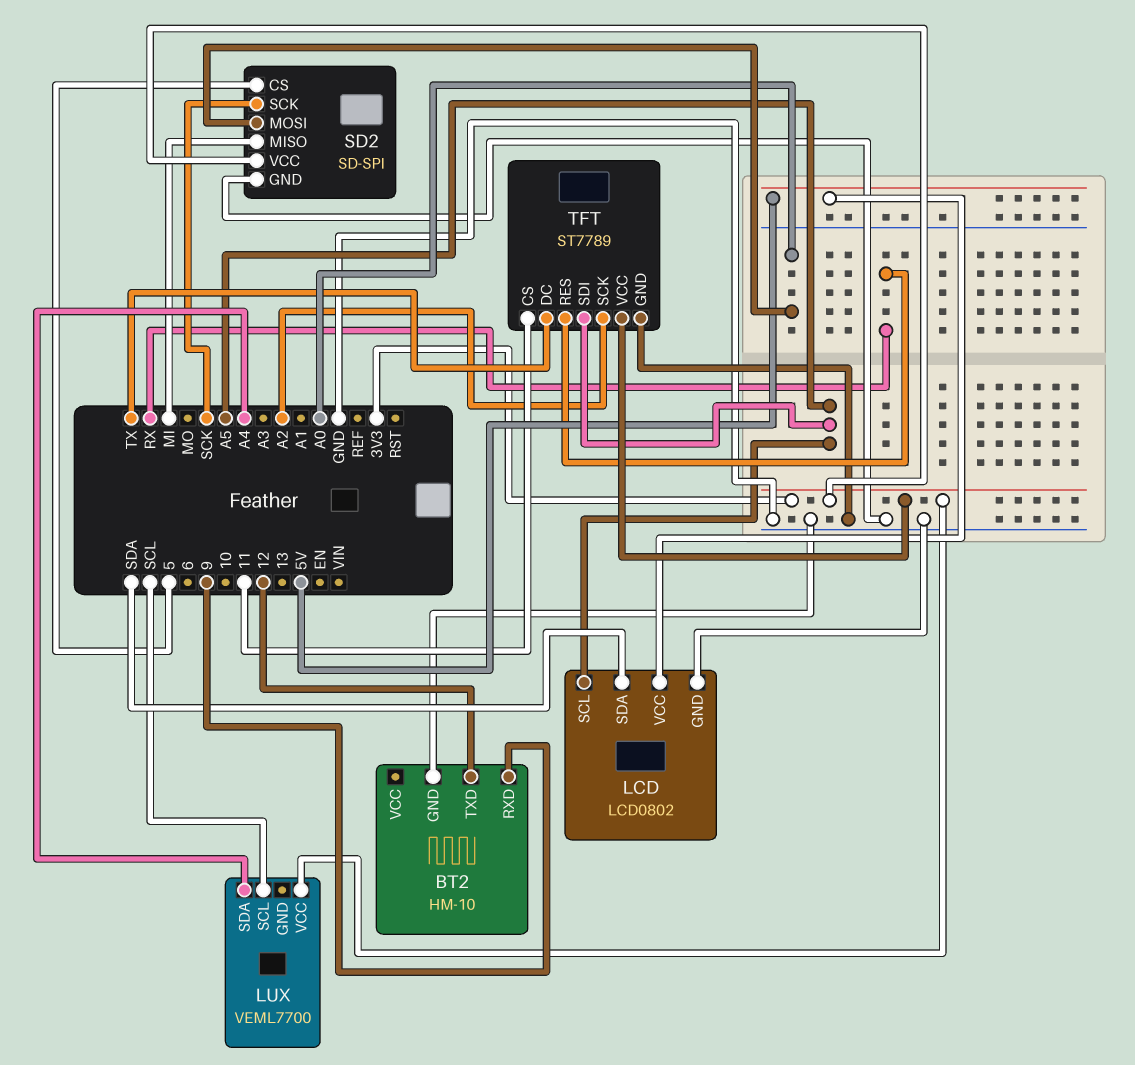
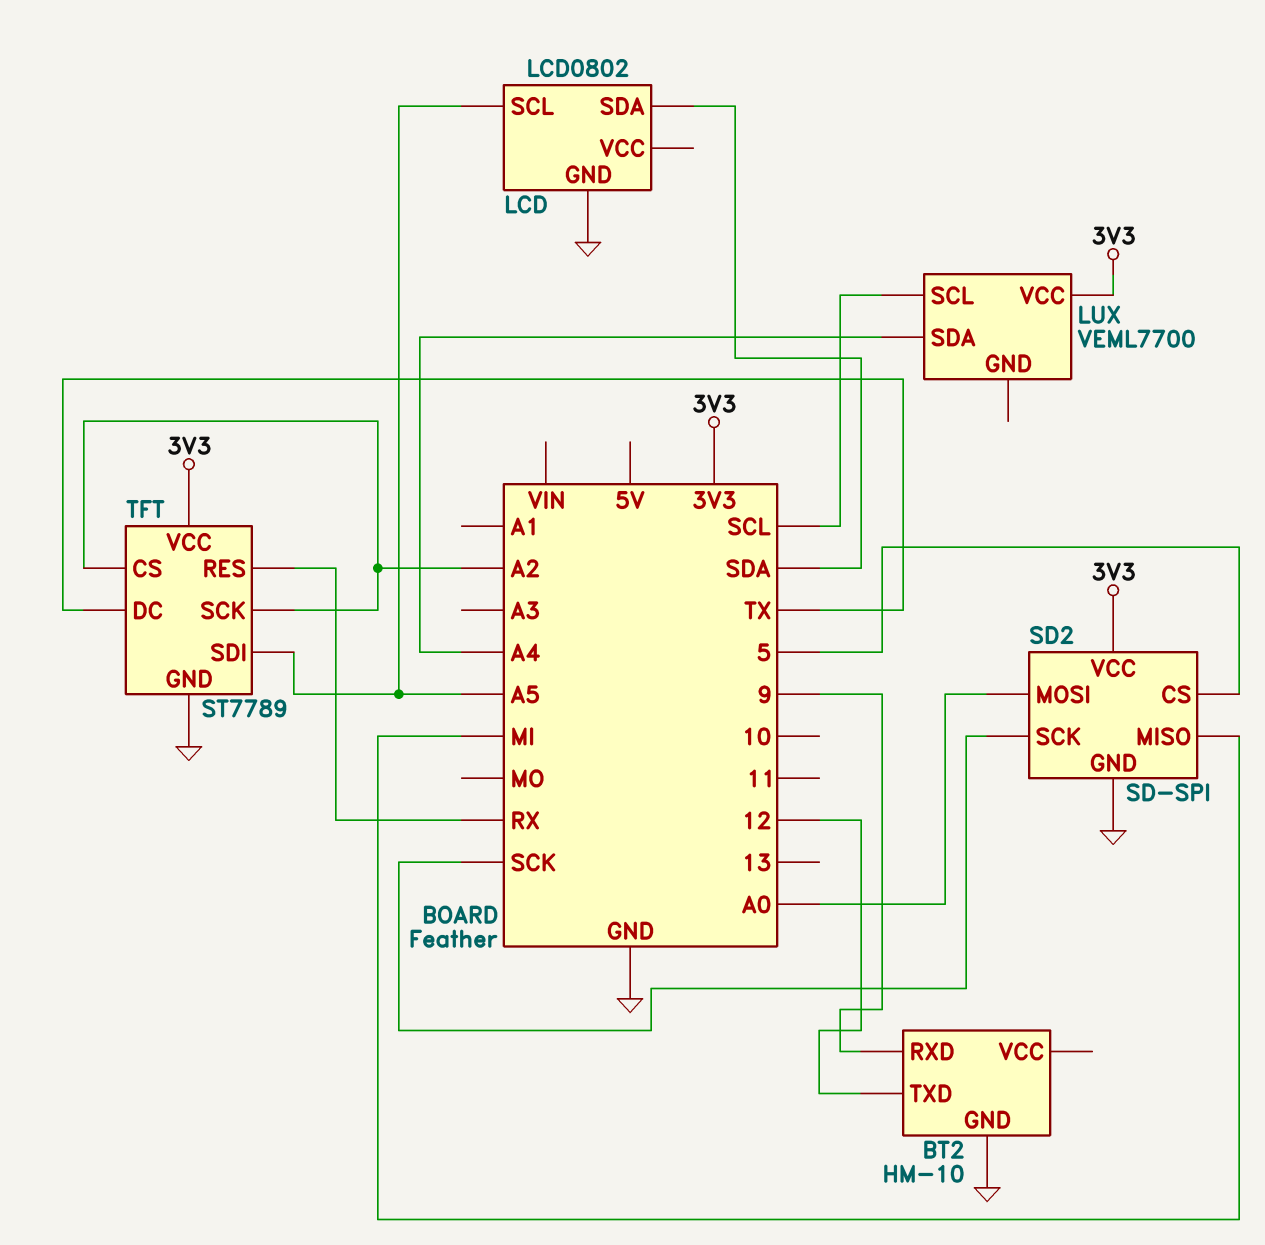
LCD pin VCC: 5V -> none
TFT pin CS: 11 -> A2

